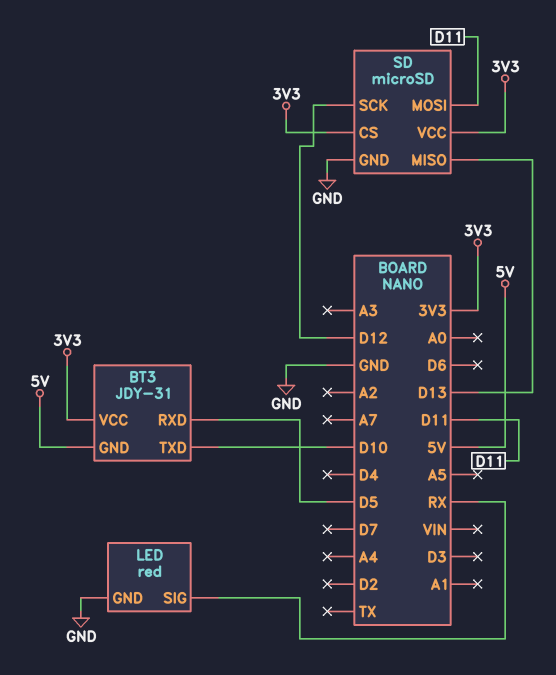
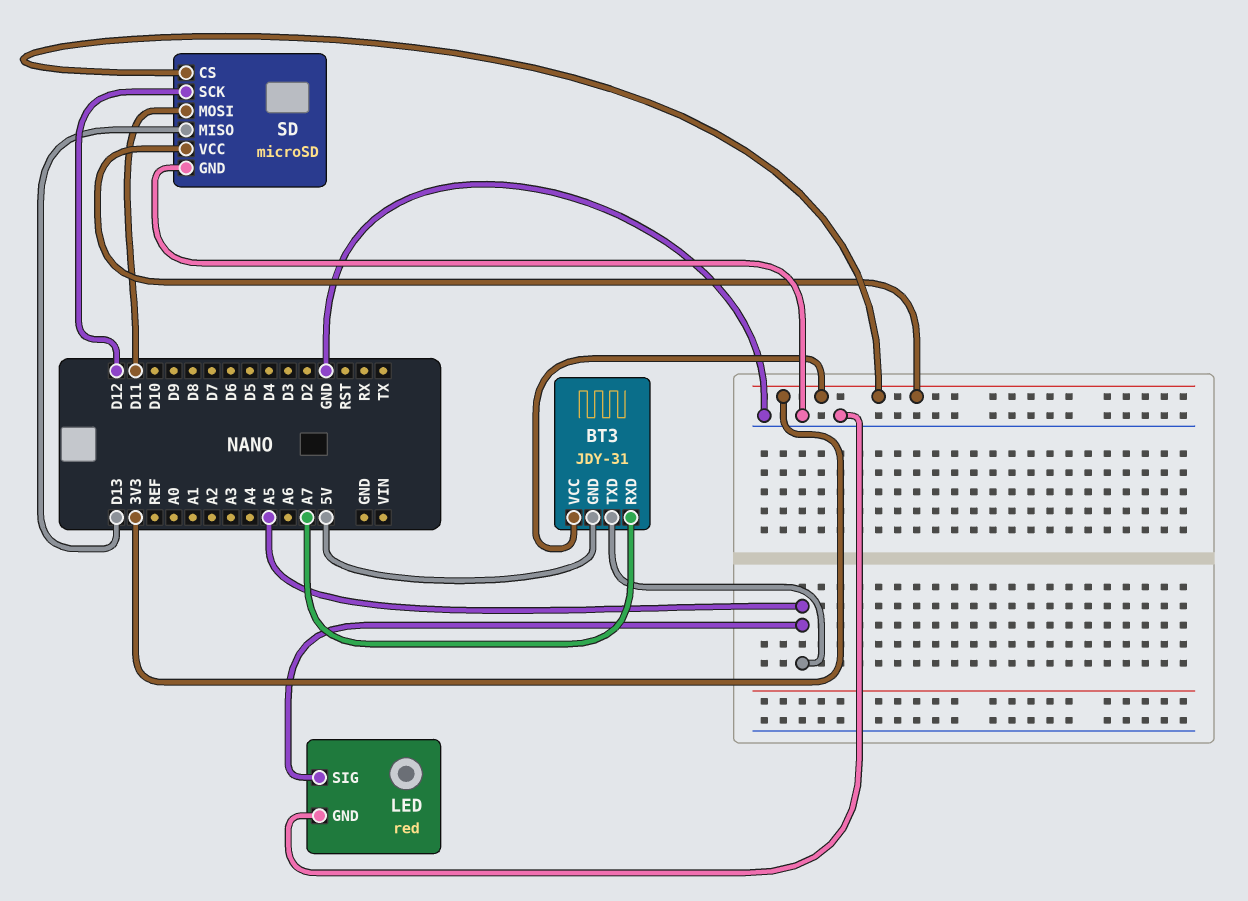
BT3 pin RXD: D5 -> A7
BT3 pin TXD: D10 -> A5
LED pin SIG: RX -> A5

